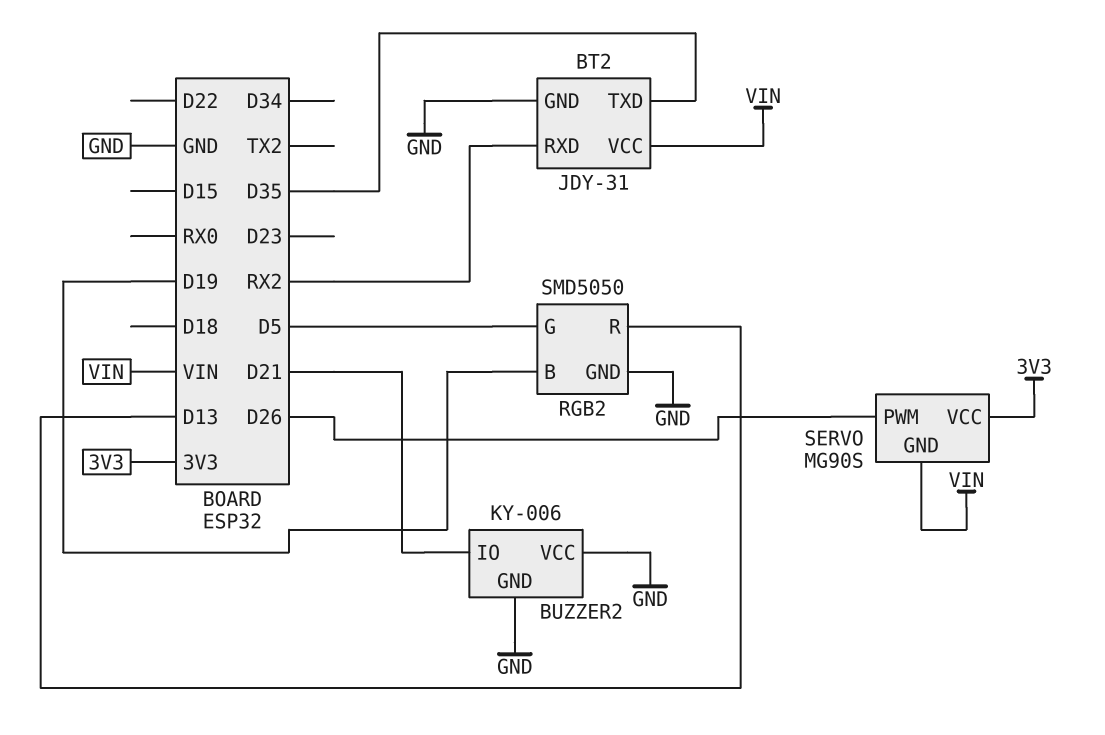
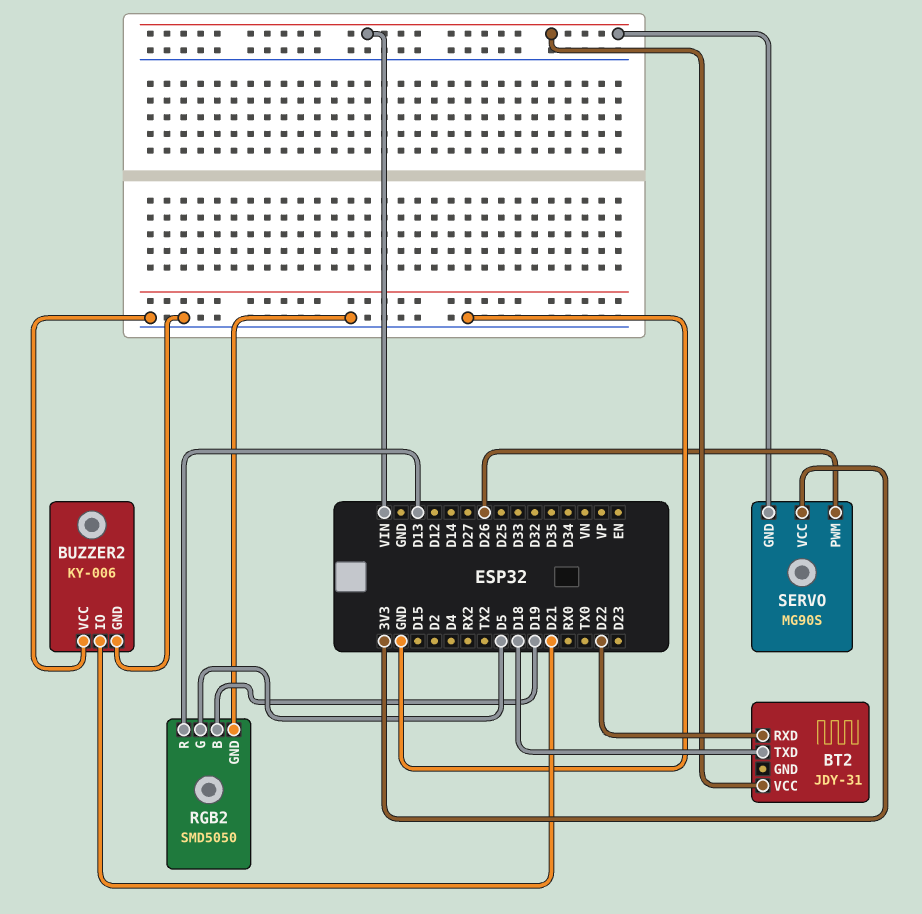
BT2 pin GND: GND -> none
BT2 pin RXD: RX2 -> D22
BT2 pin TXD: D35 -> D18

